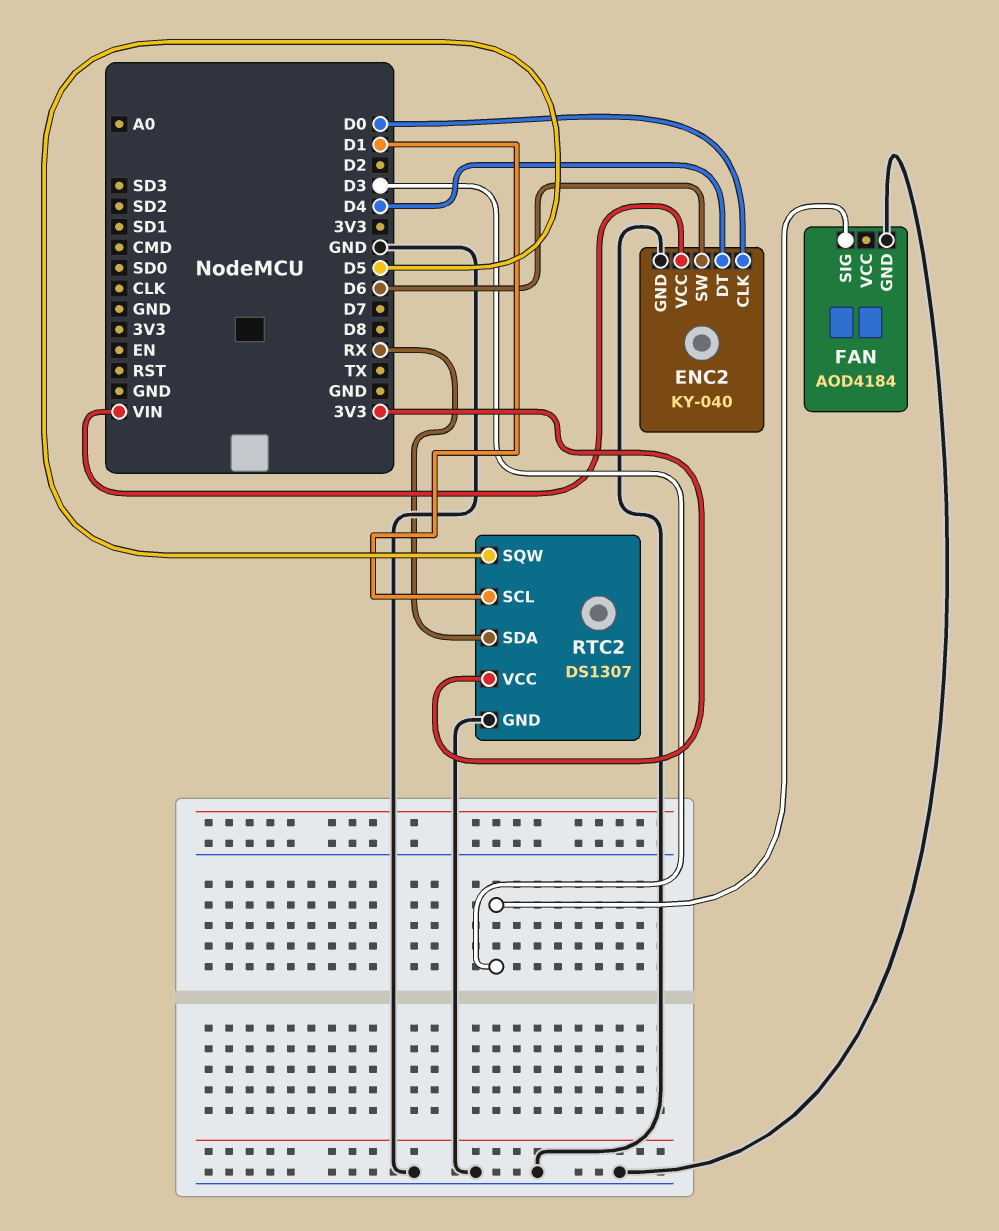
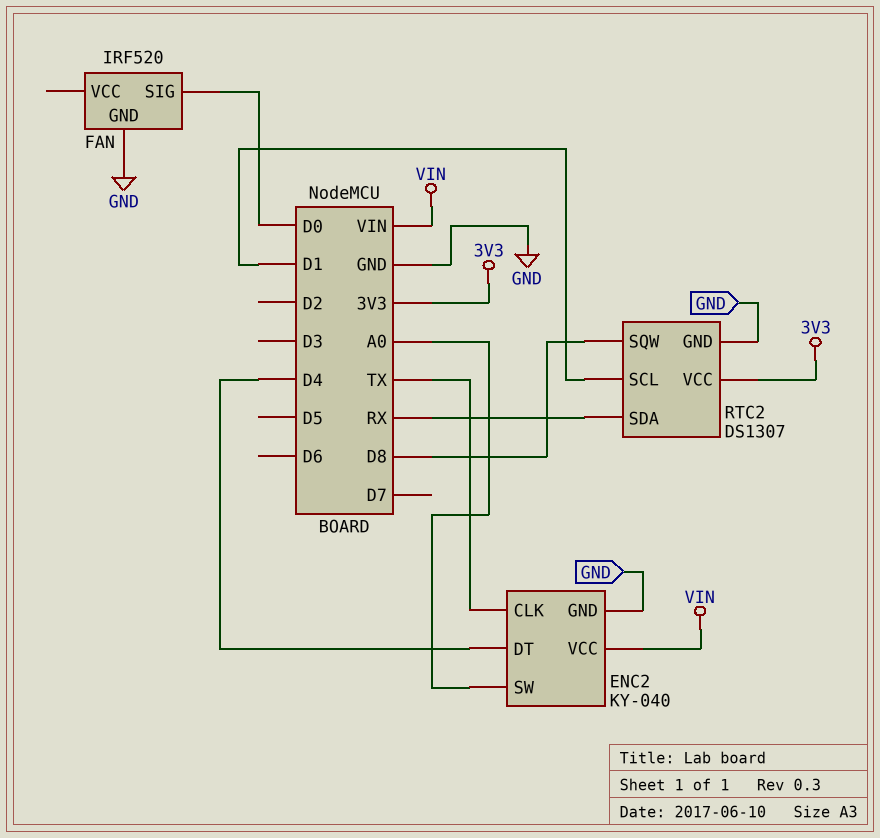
ENC2 pin CLK: D0 -> TX
ENC2 pin SW: D6 -> A0
FAN: AOD4184 -> IRF520
FAN pin SIG: D3 -> D0
RTC2 pin SQW: D5 -> D8

